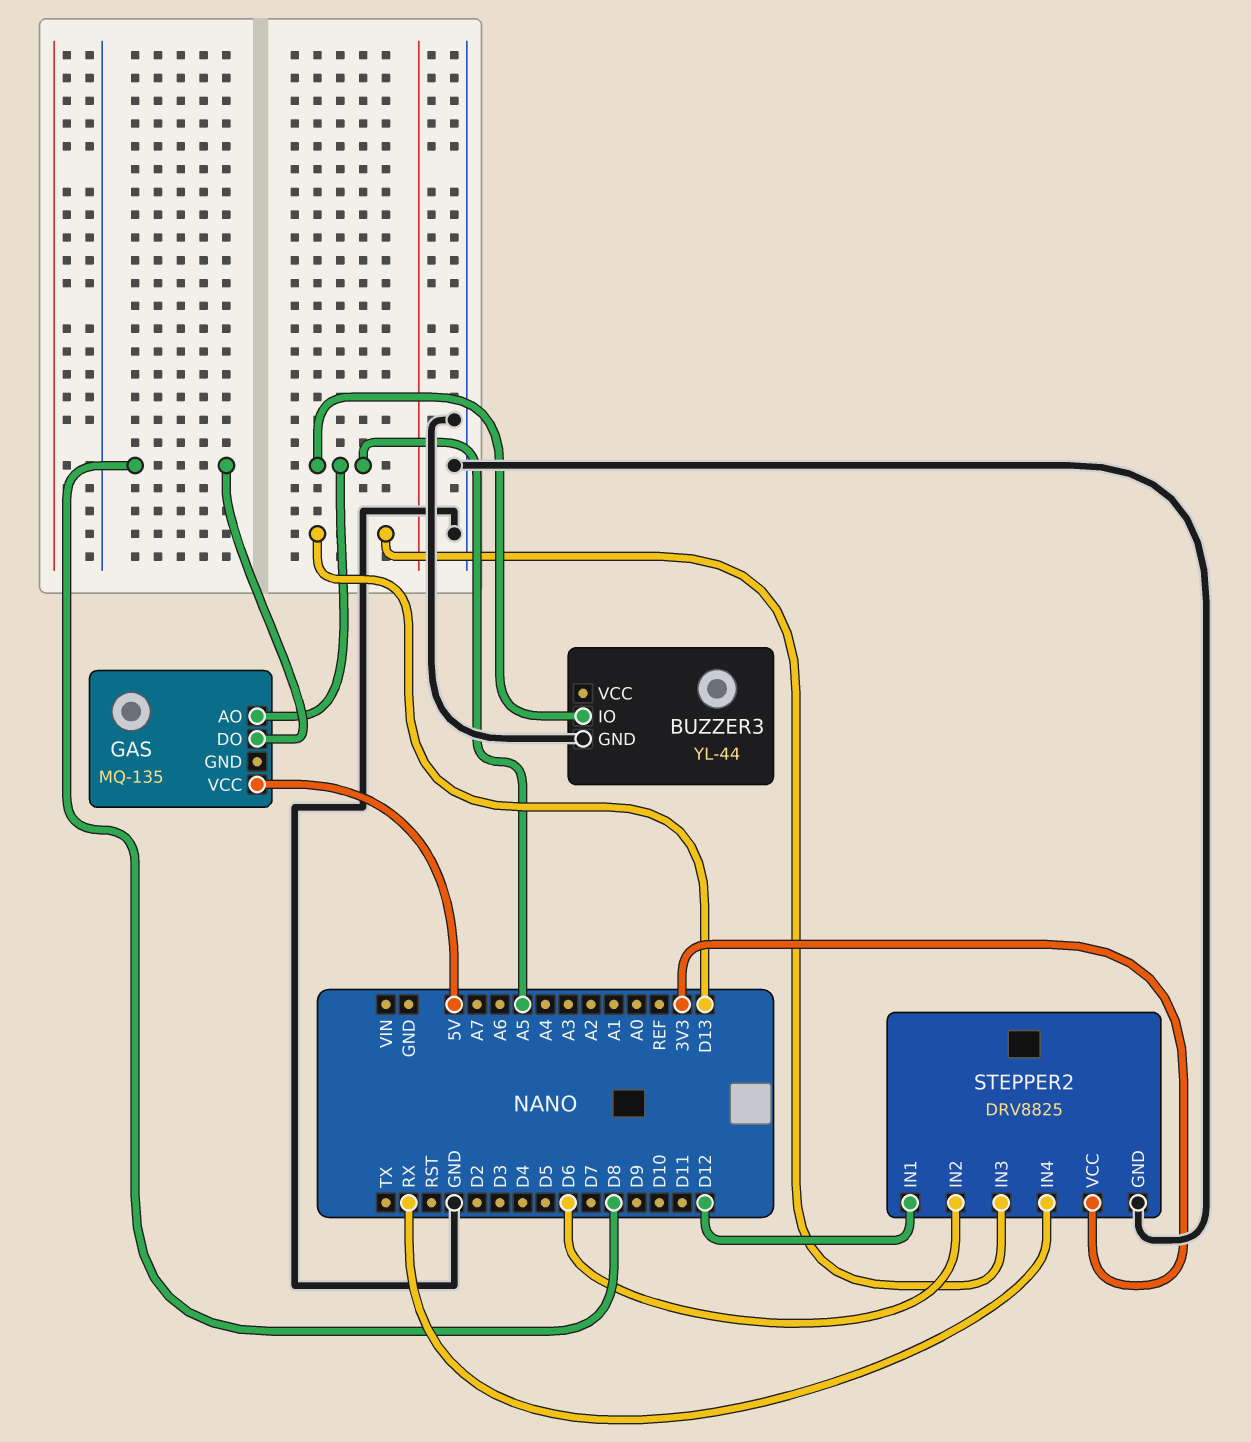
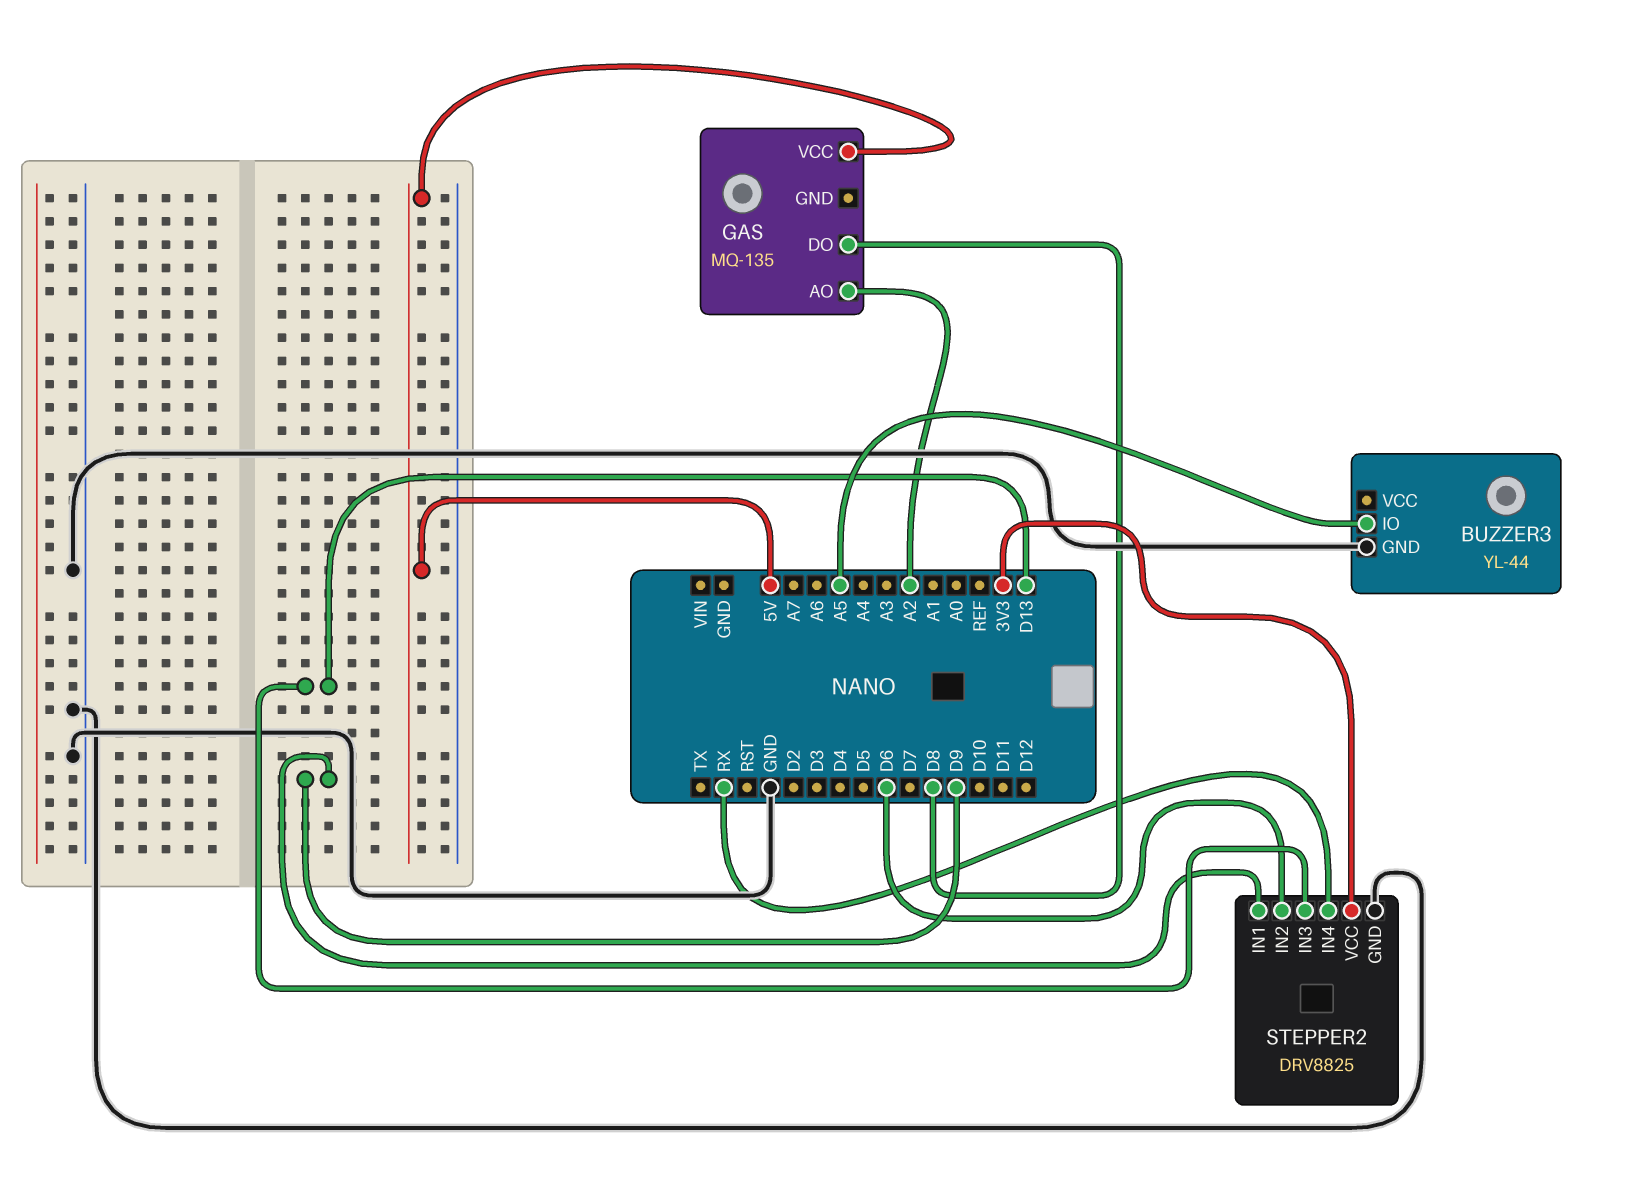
GAS pin AO: A5 -> A2
STEPPER2 pin IN1: D12 -> D9

